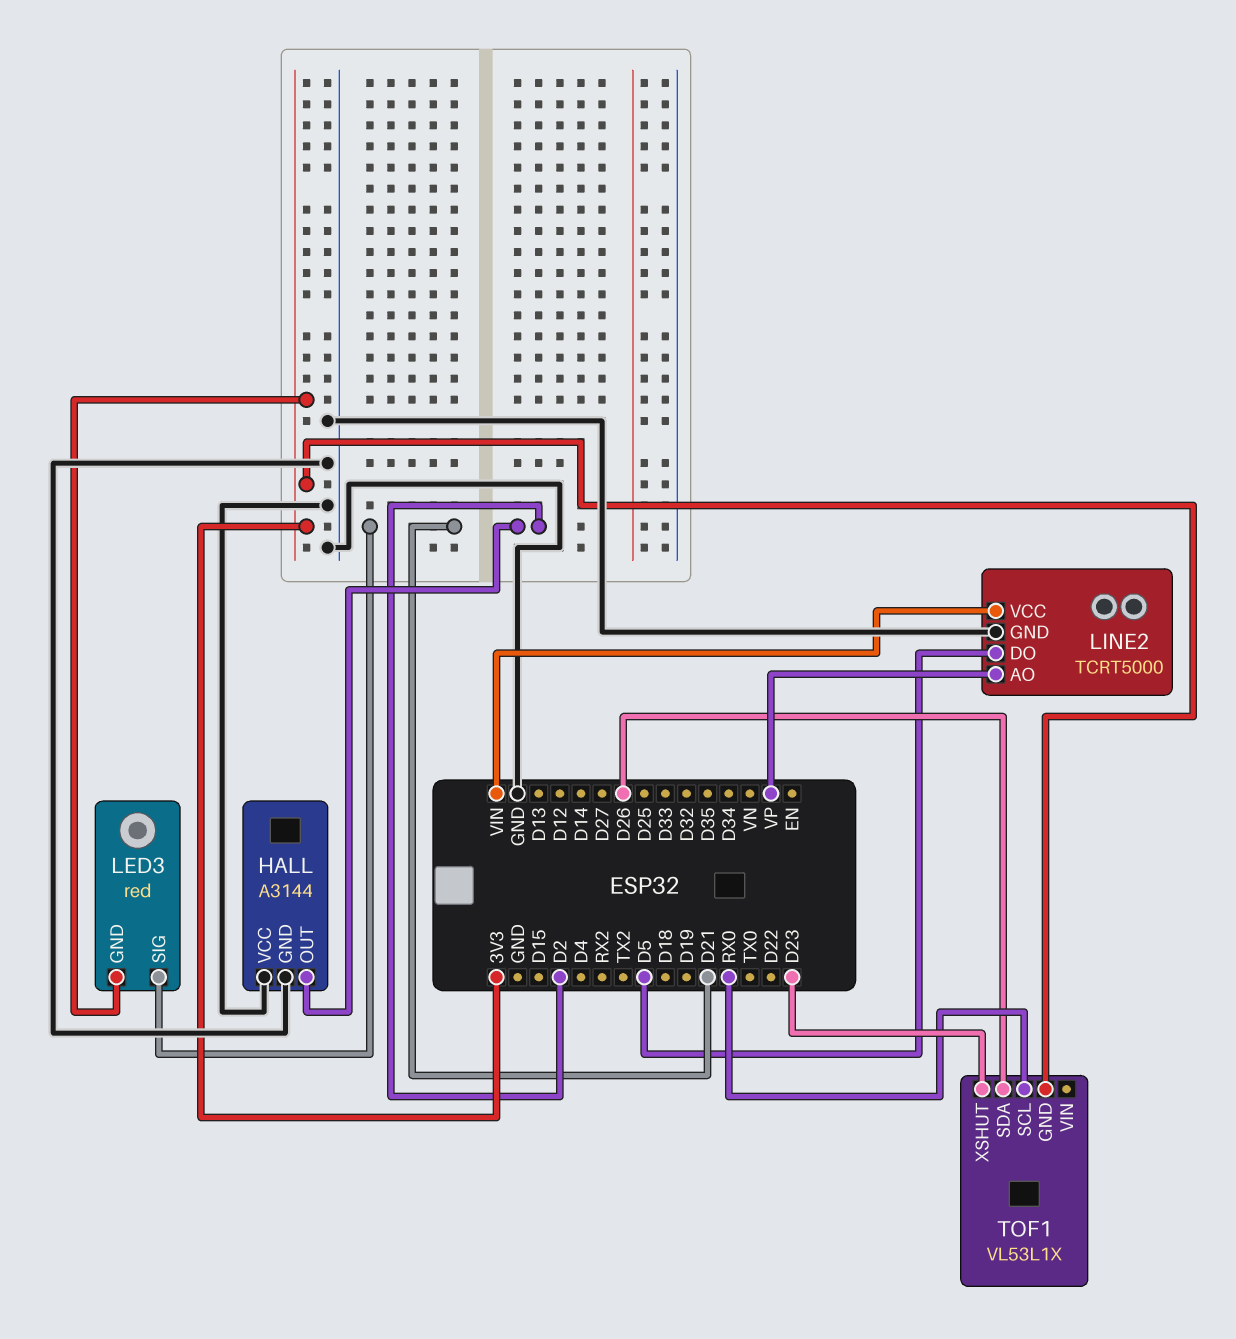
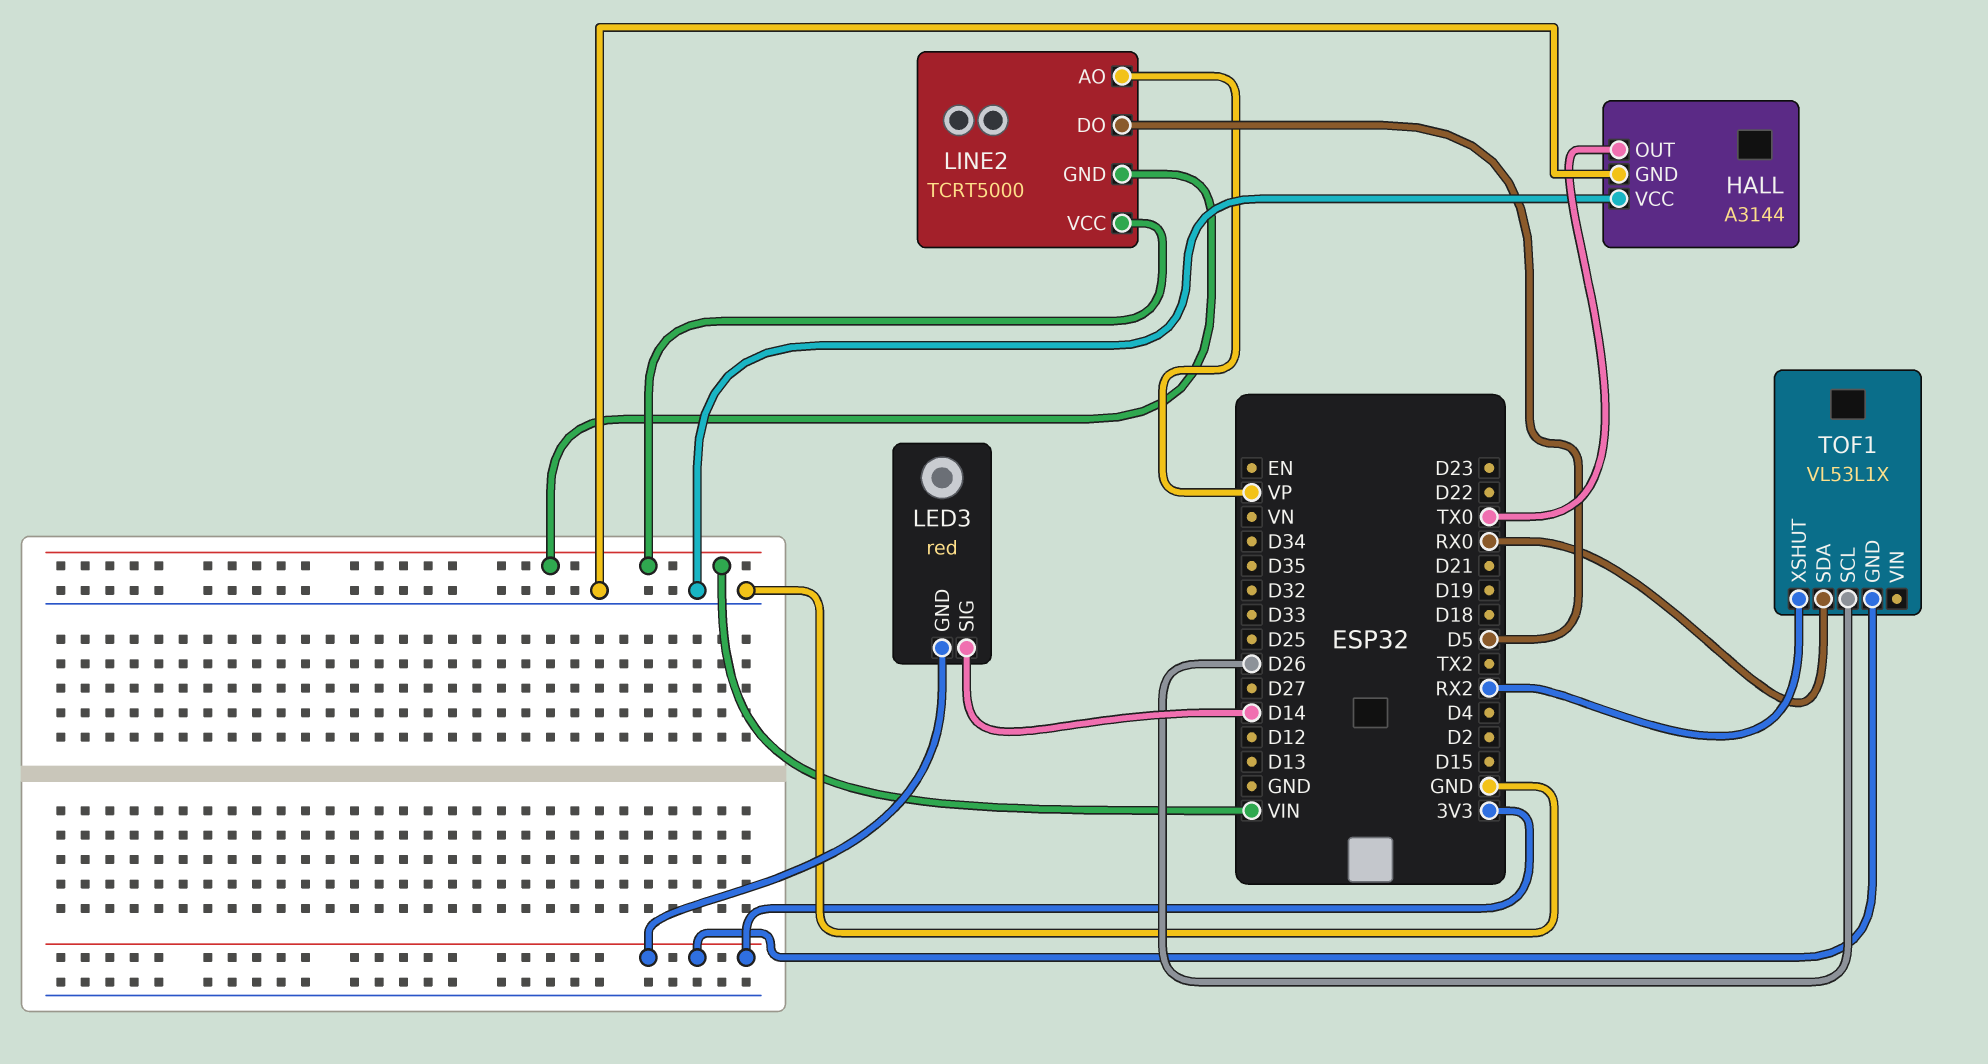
HALL pin OUT: D2 -> TX0
LED3 pin SIG: D21 -> D14
LINE2 pin GND: GND -> VIN
TOF1 pin SCL: RX0 -> D26
TOF1 pin SDA: D26 -> RX0
TOF1 pin XSHUT: D23 -> RX2

